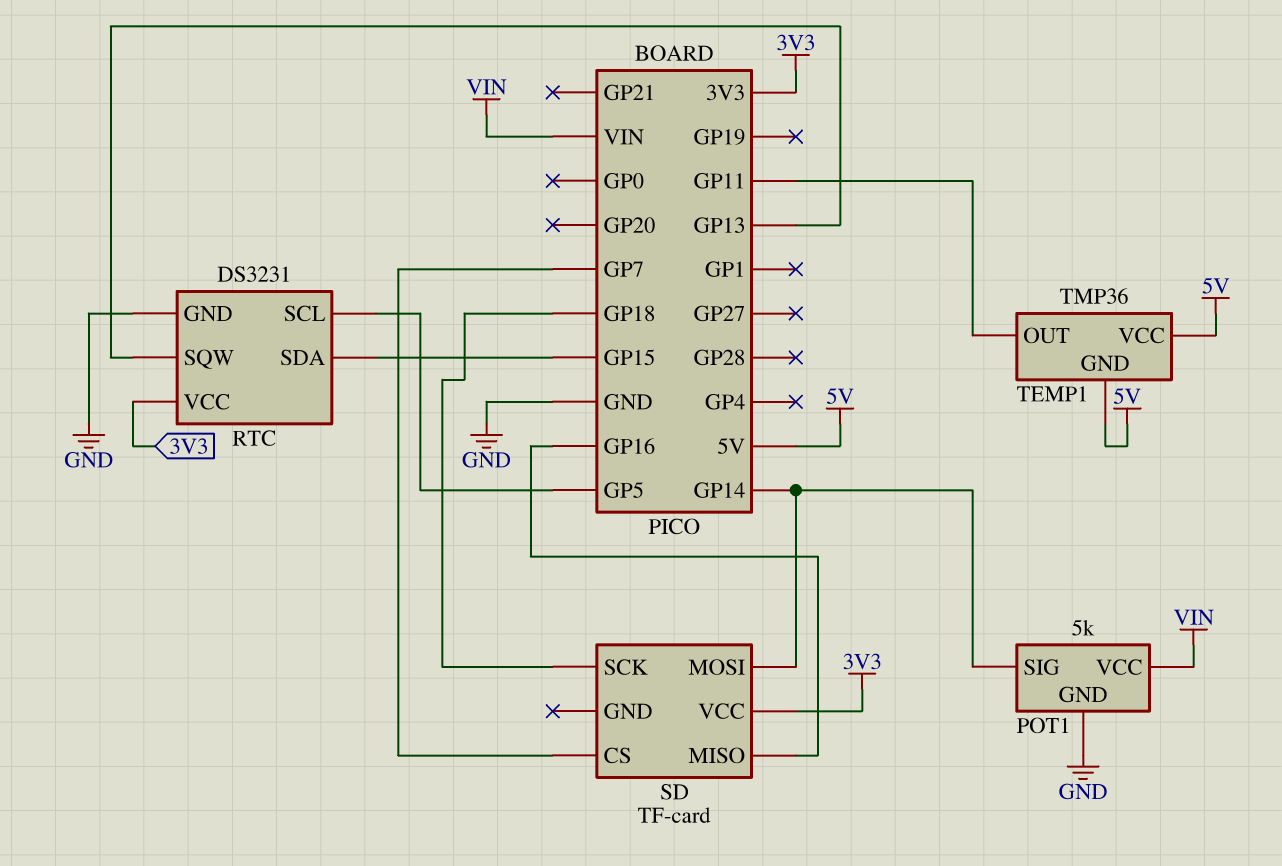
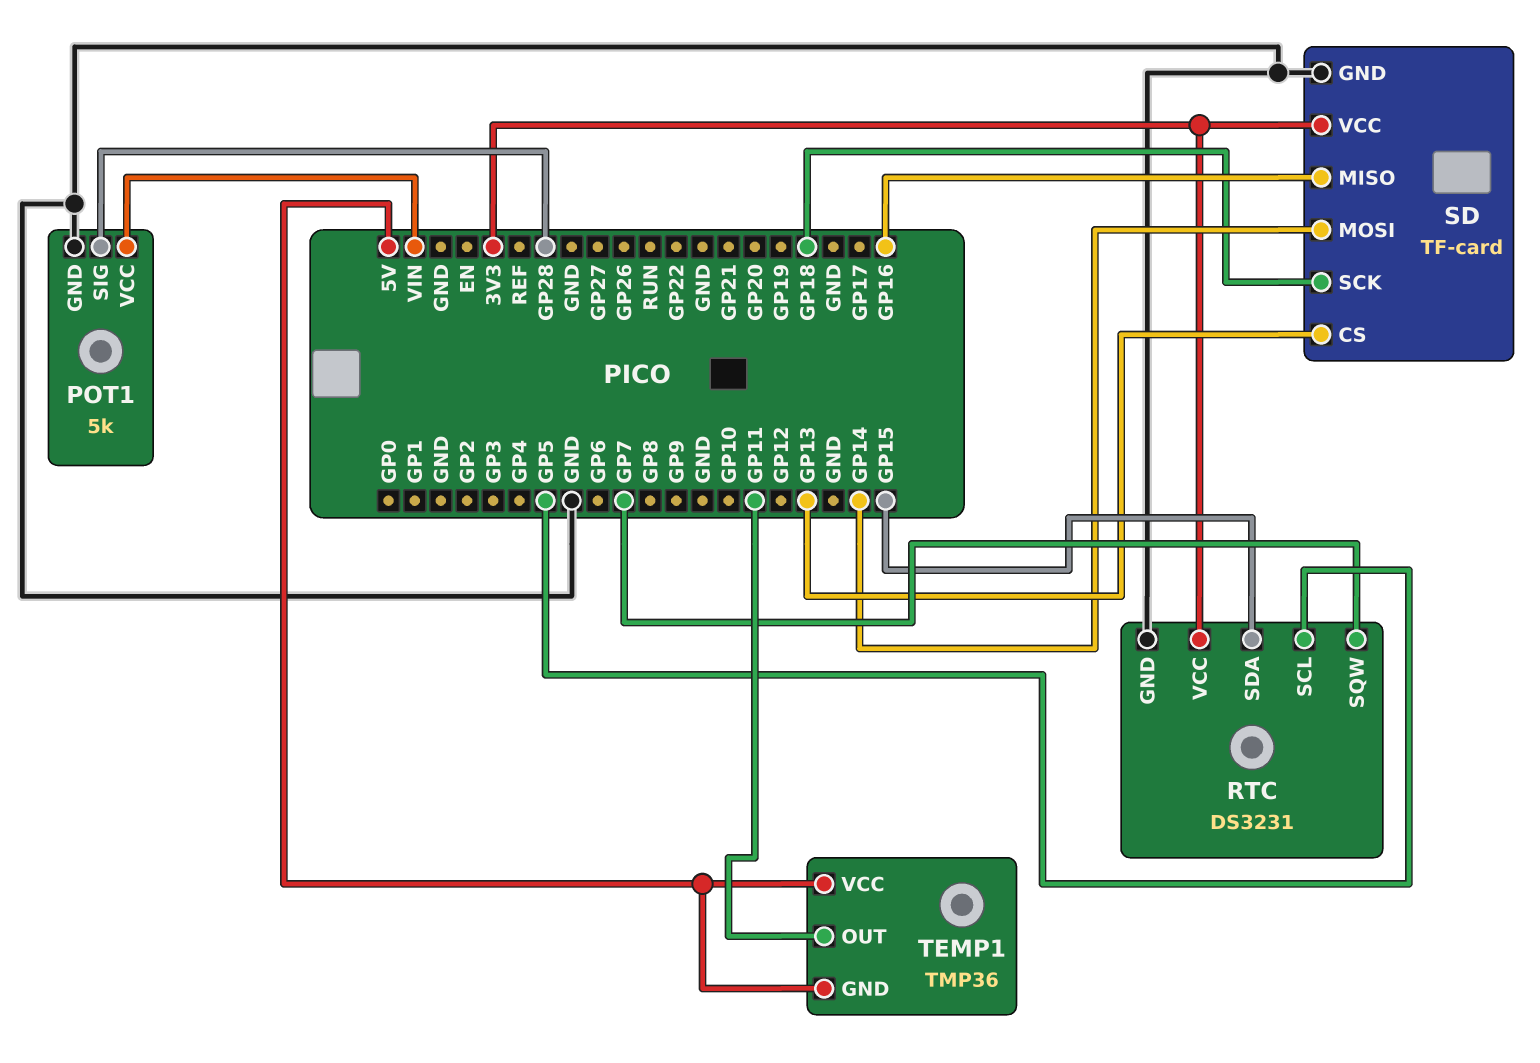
POT1 pin SIG: GP14 -> GP28
RTC pin SQW: GP13 -> GP7
SD pin CS: GP7 -> GP13
SD pin GND: none -> GND

